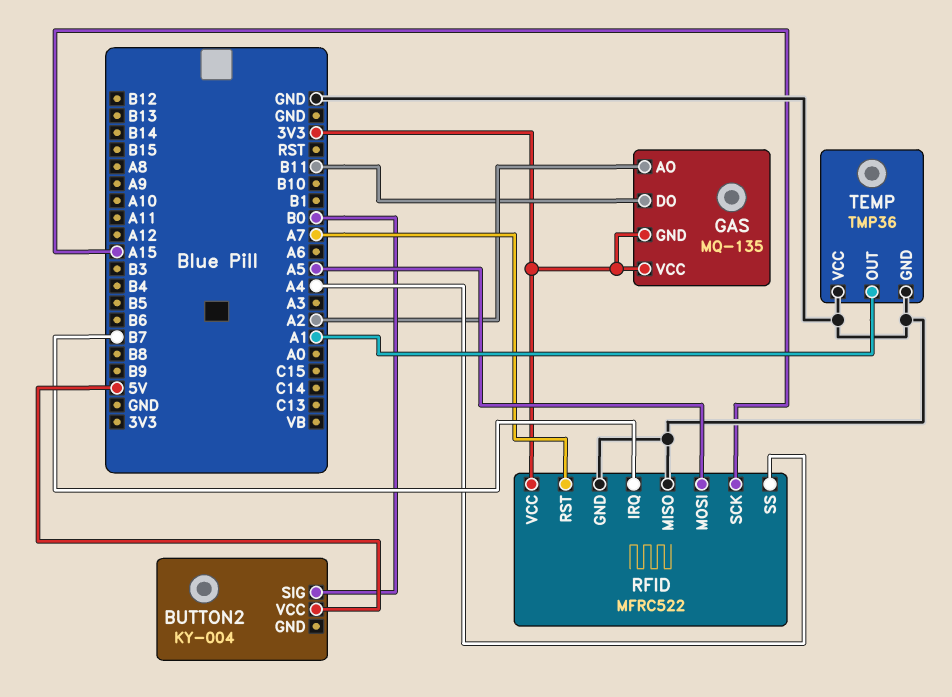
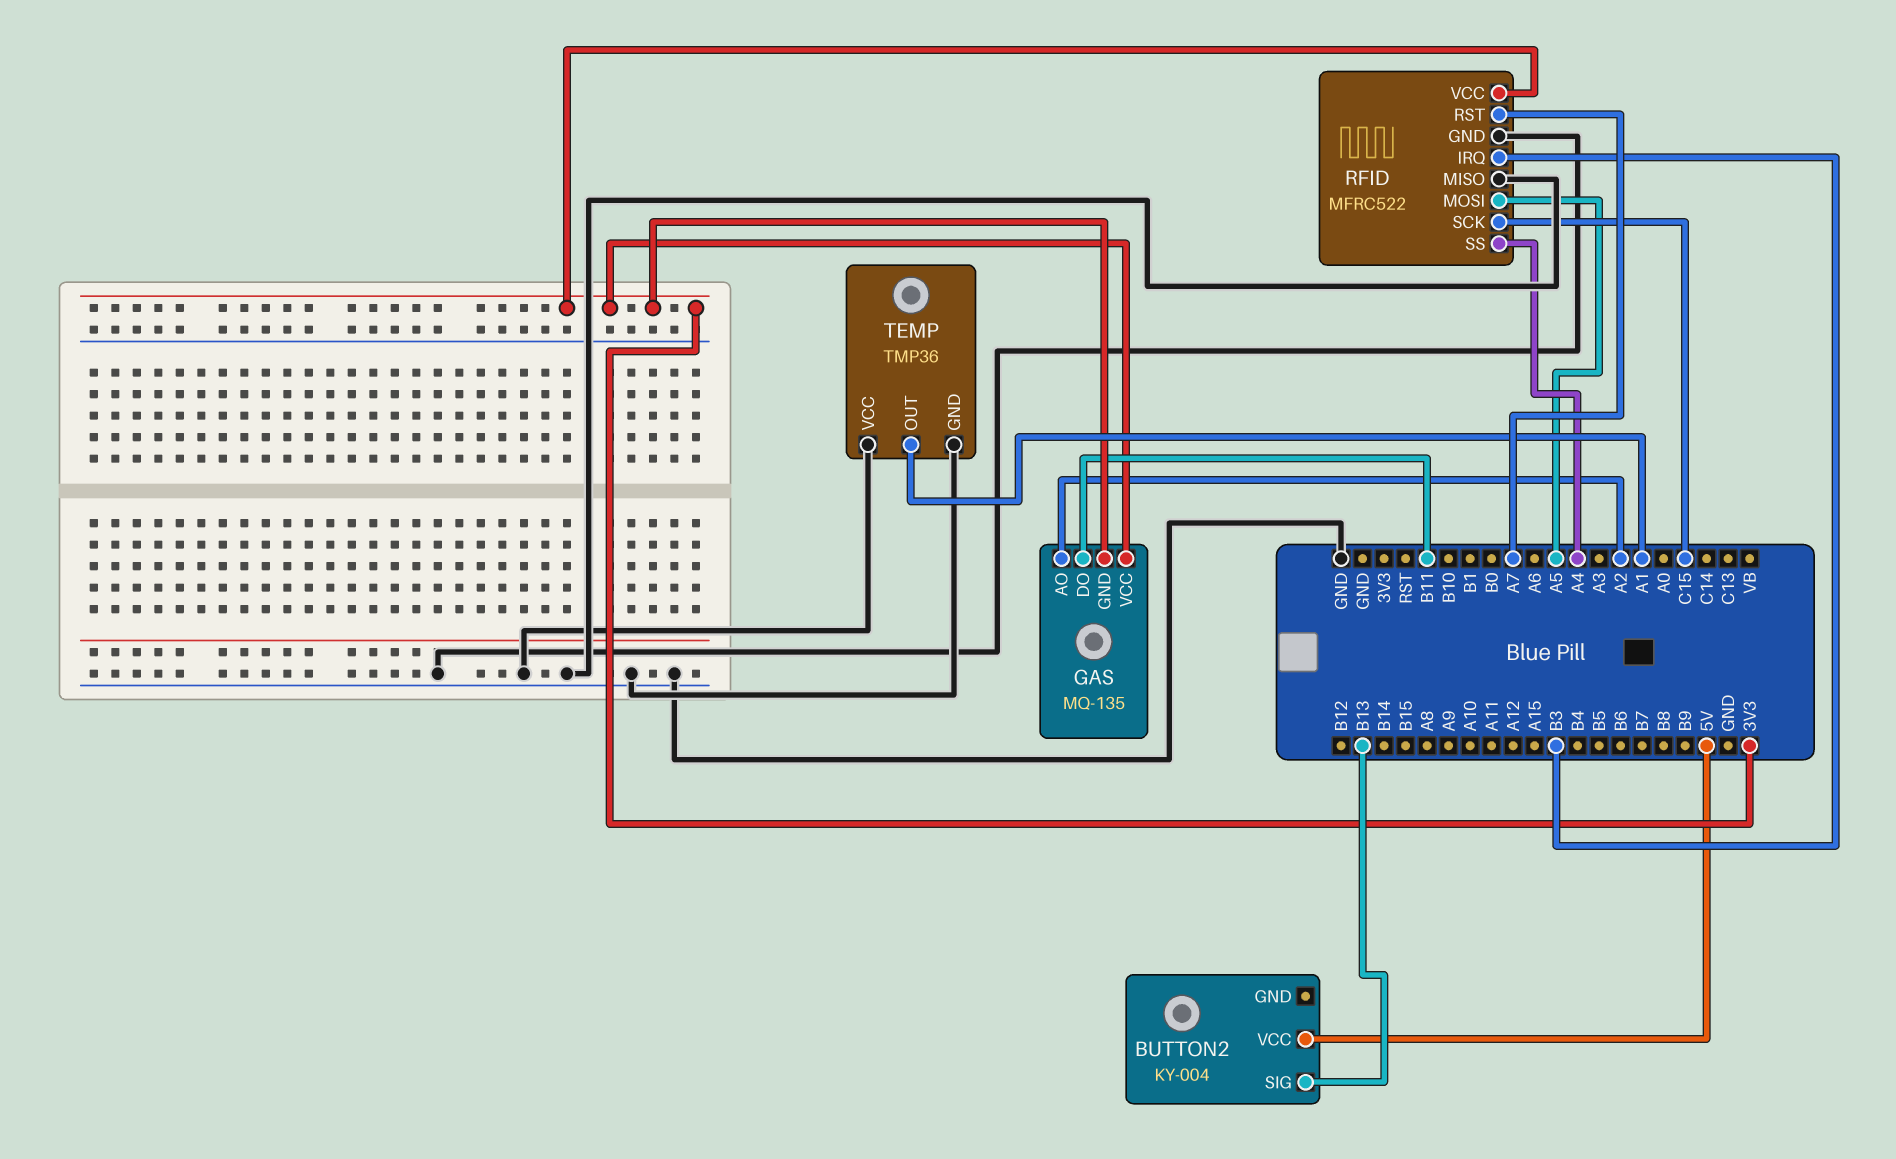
BUTTON2 pin SIG: B0 -> B13
RFID pin IRQ: B7 -> B3
RFID pin SCK: A15 -> C15

